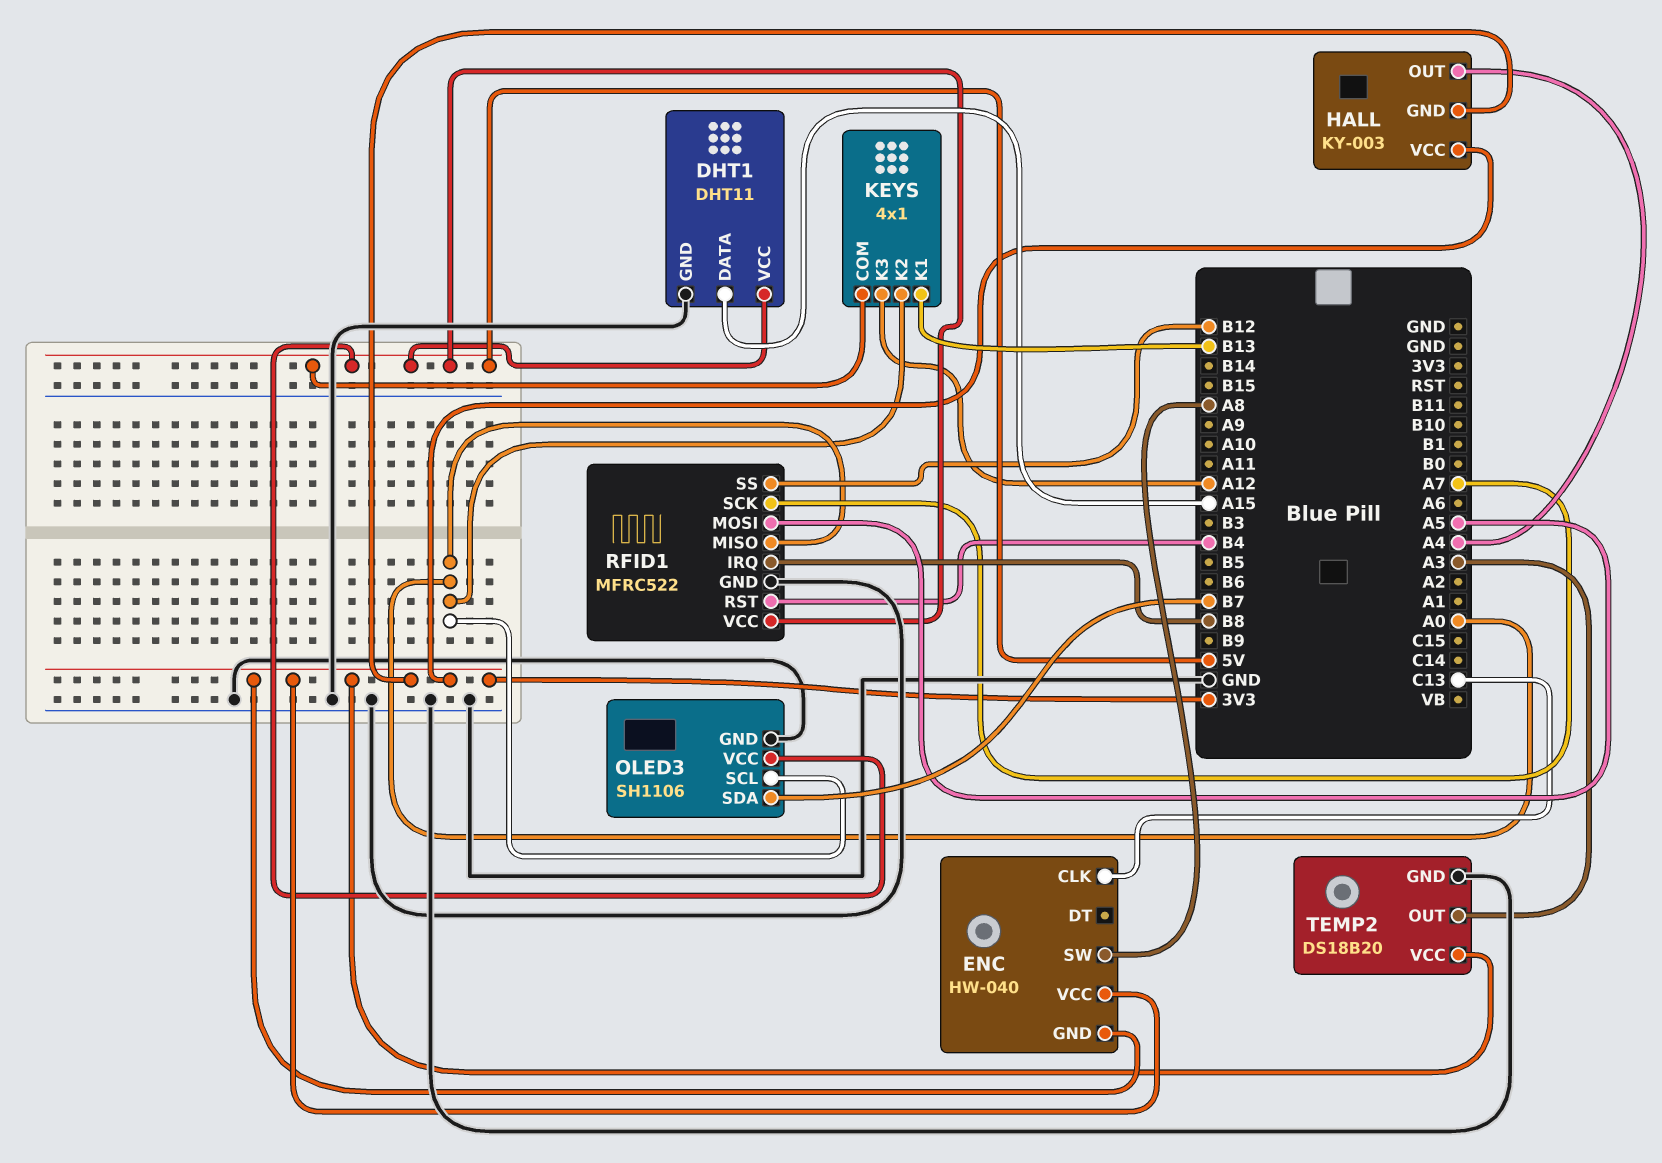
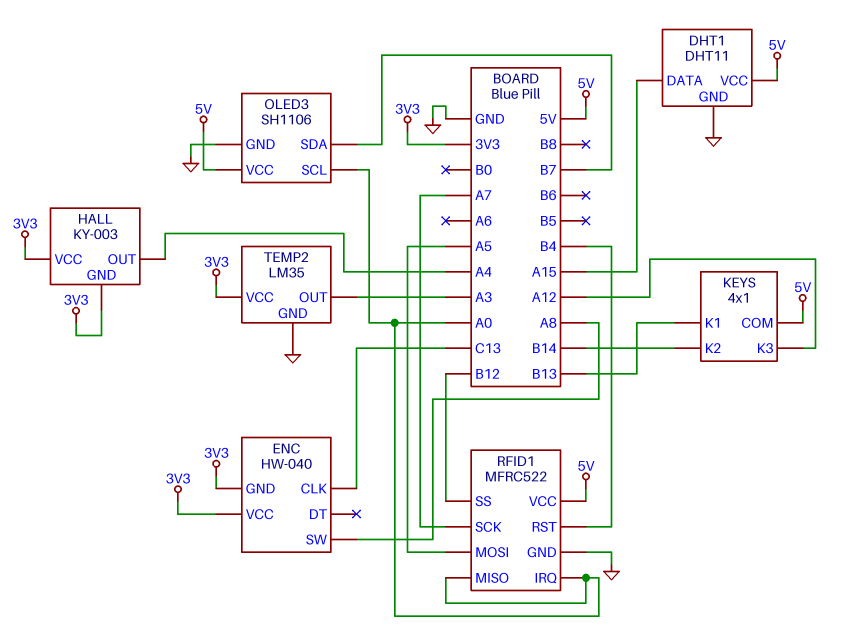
KEYS pin K2: A0 -> B14
RFID1 pin IRQ: B8 -> A0
TEMP2: DS18B20 -> LM35

